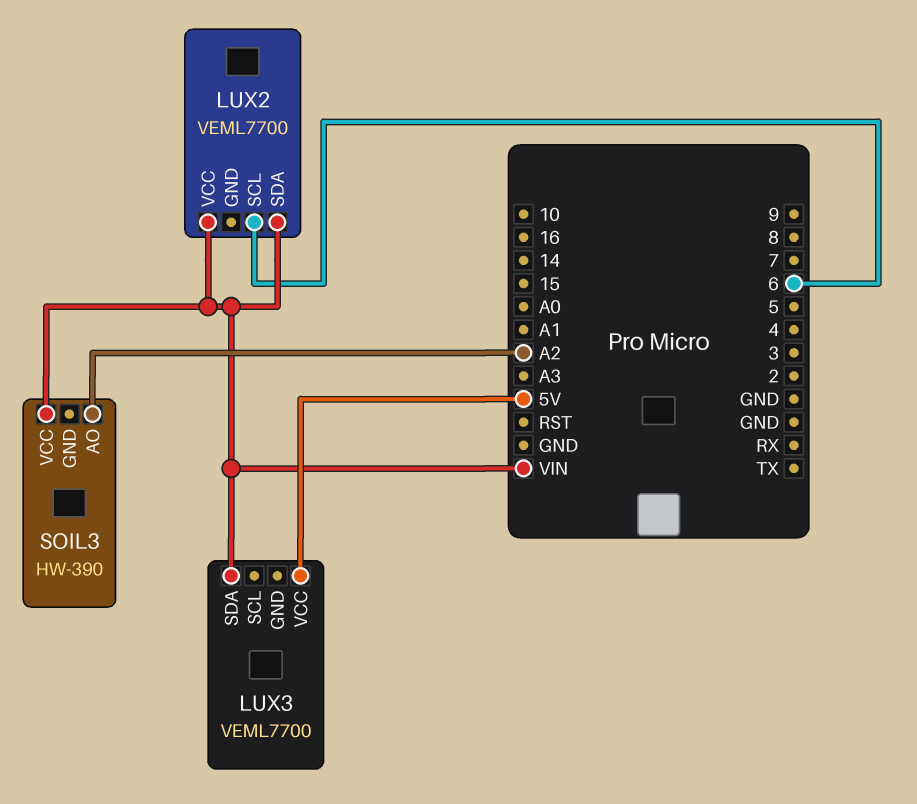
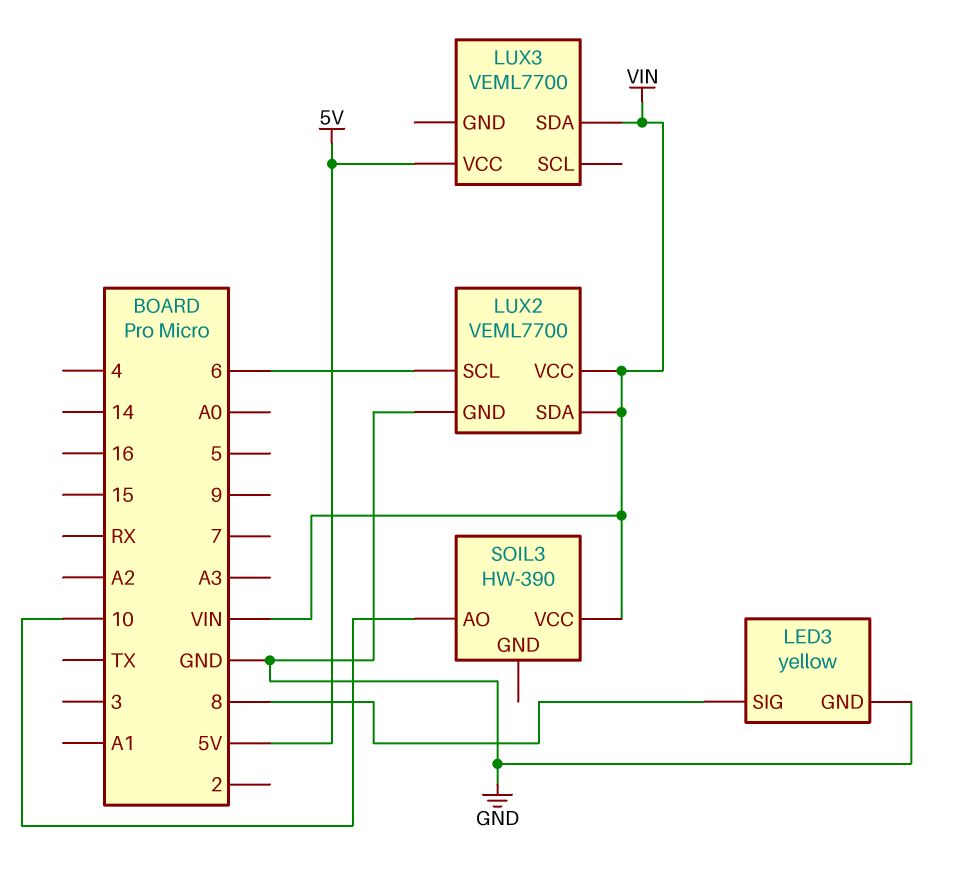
LED3: none -> yellow
LED3 pin GND: none -> GND
LED3 pin SIG: none -> 8
LUX2 pin GND: none -> GND
SOIL3 pin AO: A2 -> 10

